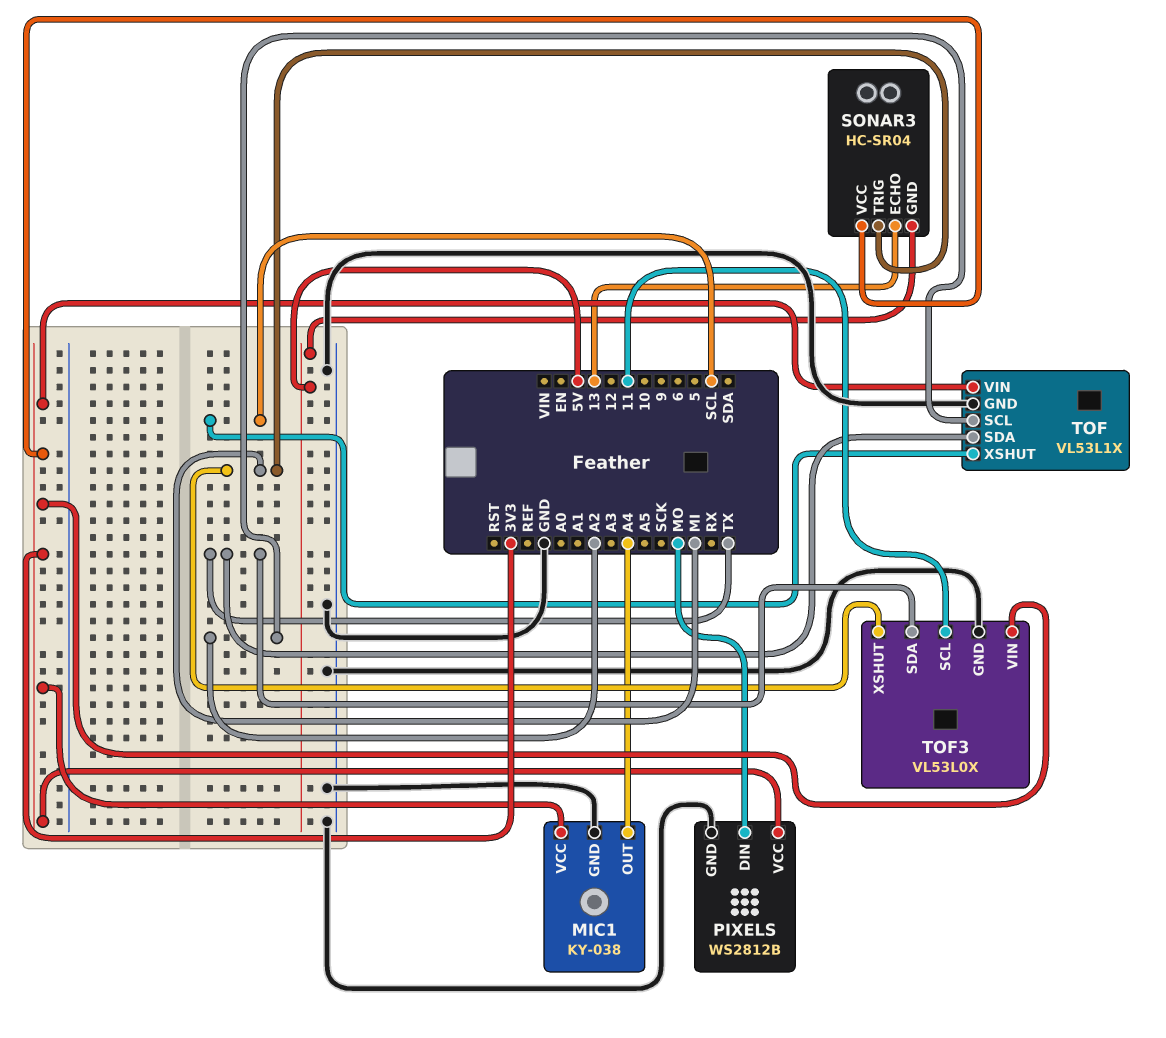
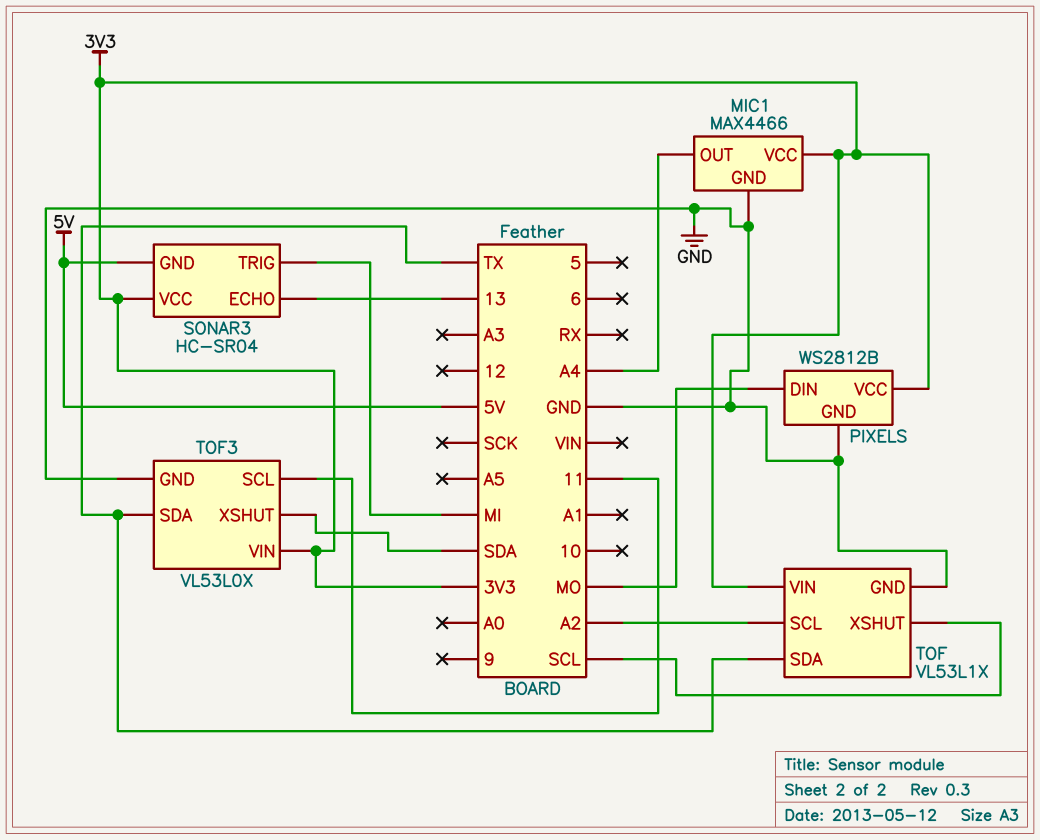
MIC1: KY-038 -> MAX4466
TOF3 pin XSHUT: MI -> SDA

